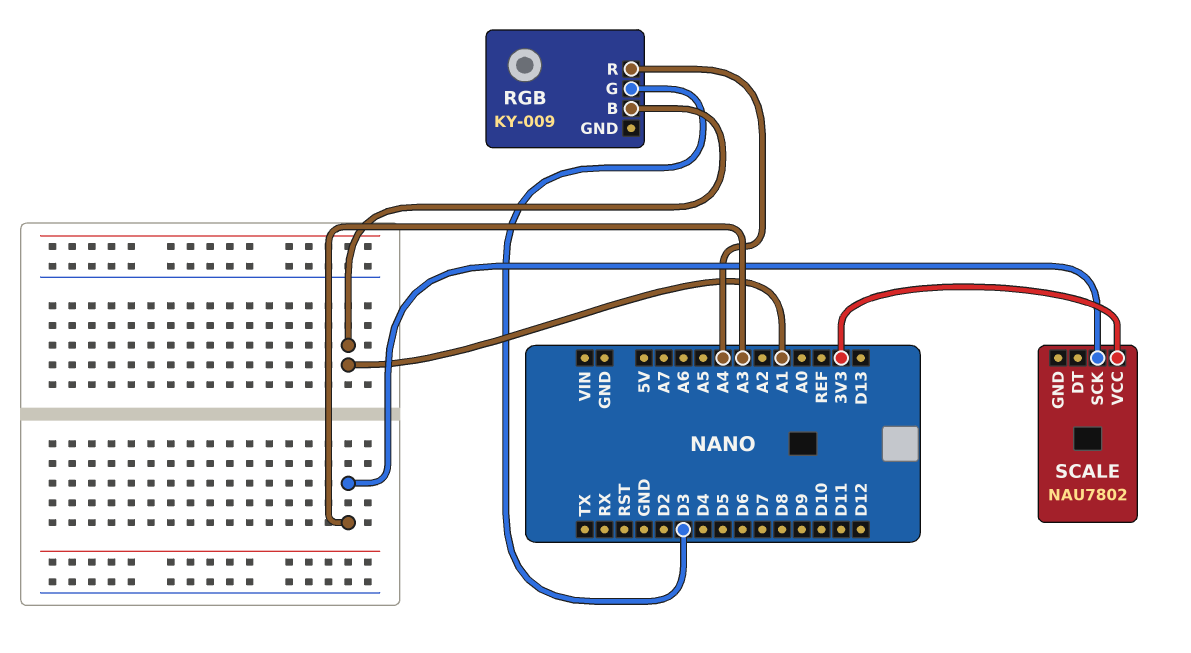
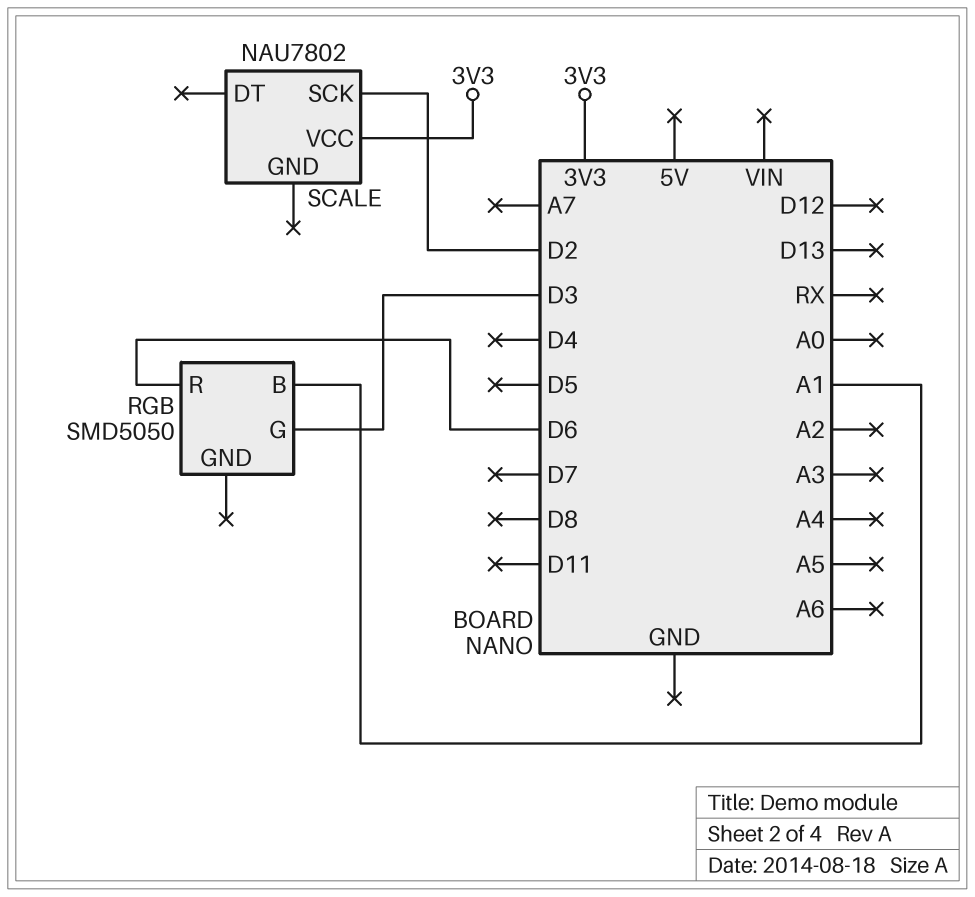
RGB: KY-009 -> SMD5050
RGB pin R: A4 -> D6
SCALE pin SCK: A3 -> D2

